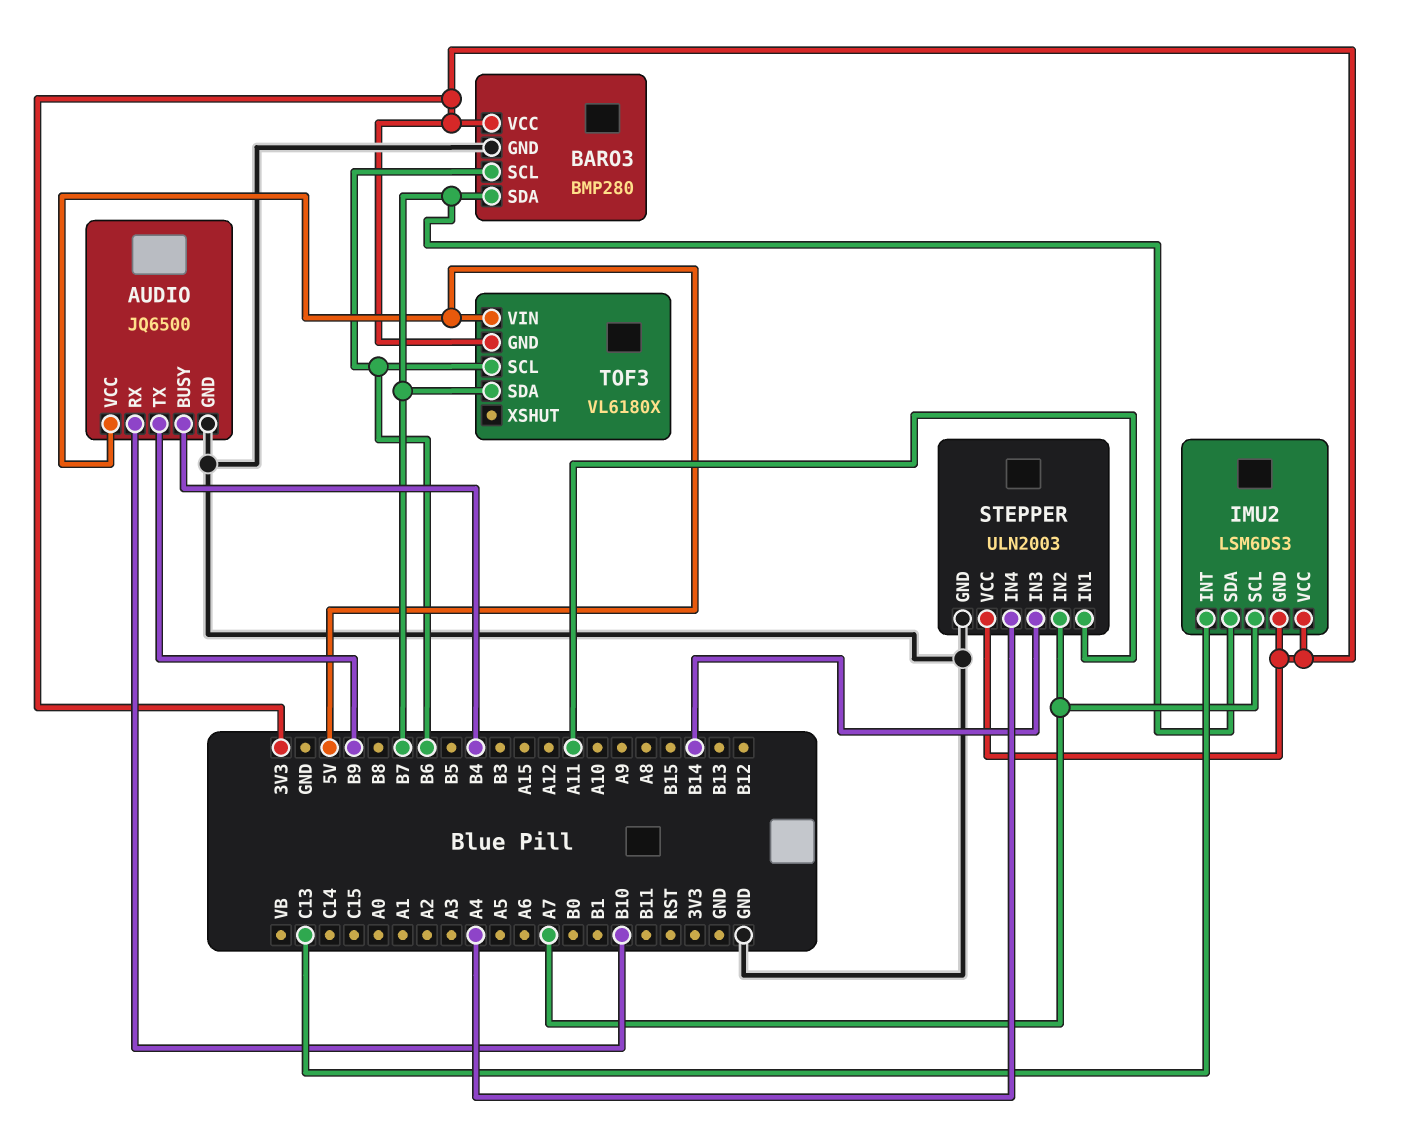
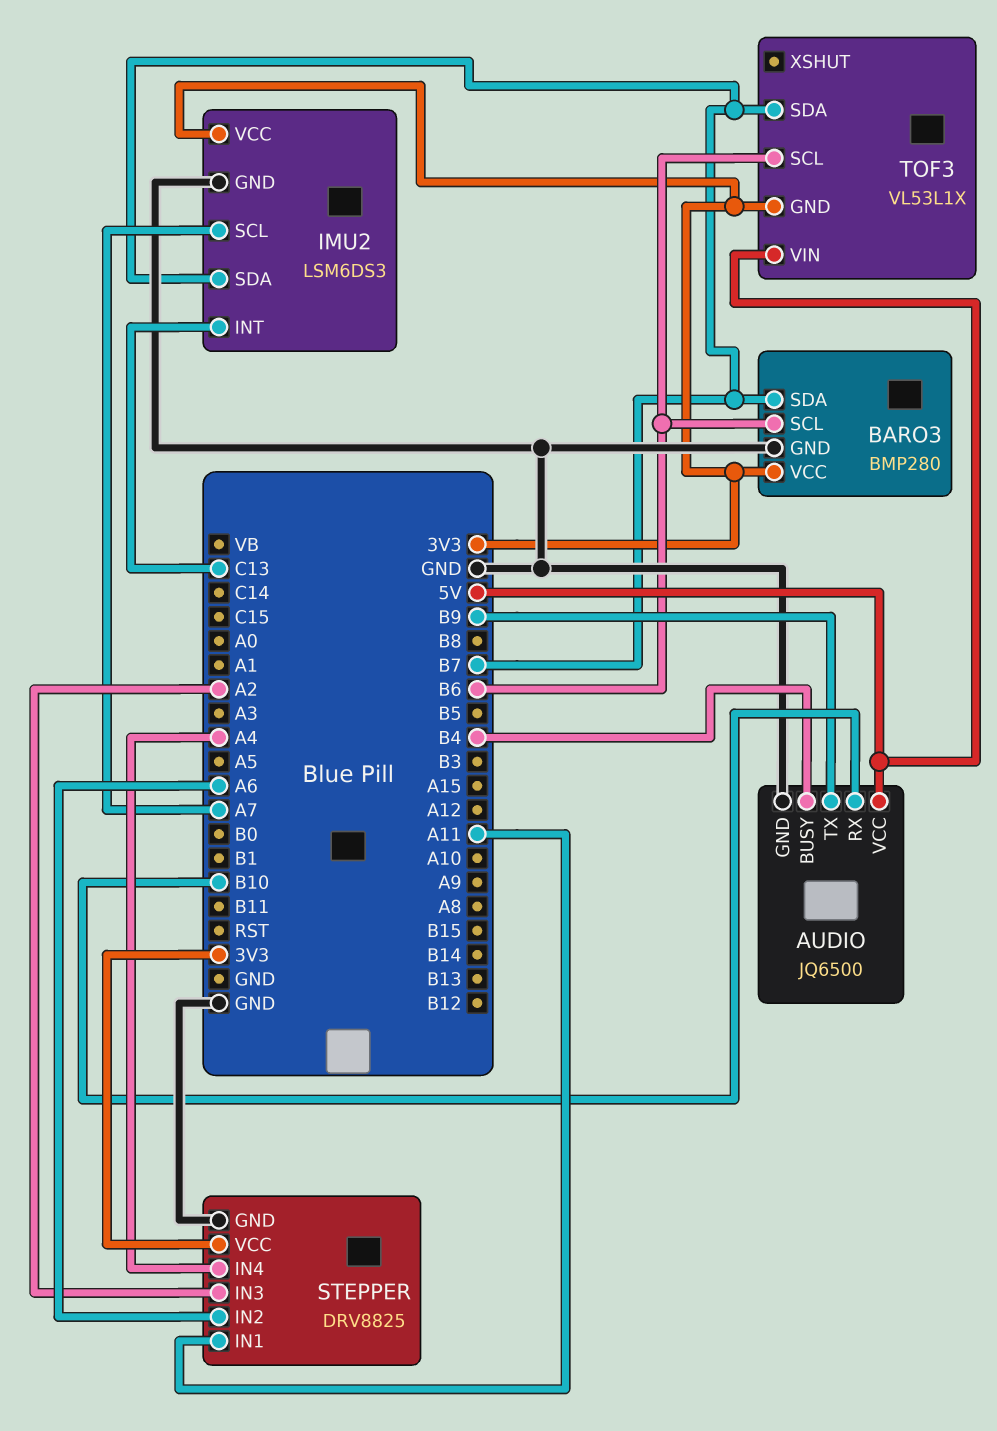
IMU2 pin GND: 3V3 -> GND
STEPPER: ULN2003 -> DRV8825
STEPPER pin IN2: A7 -> A6
STEPPER pin IN3: B14 -> A2
TOF3: VL6180X -> VL53L1X

